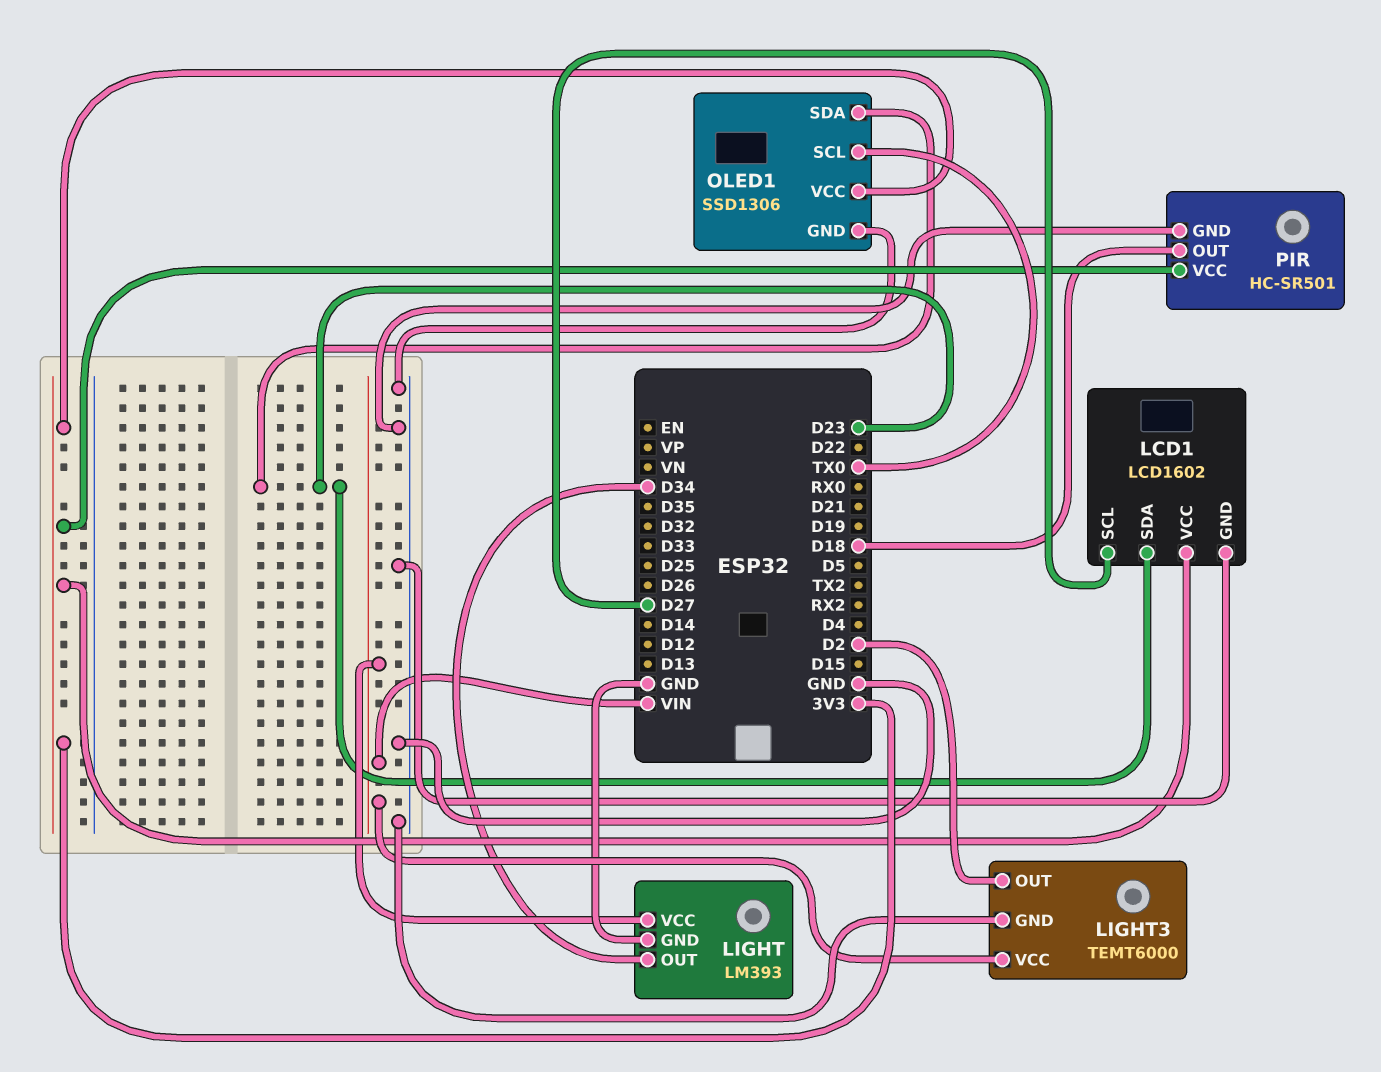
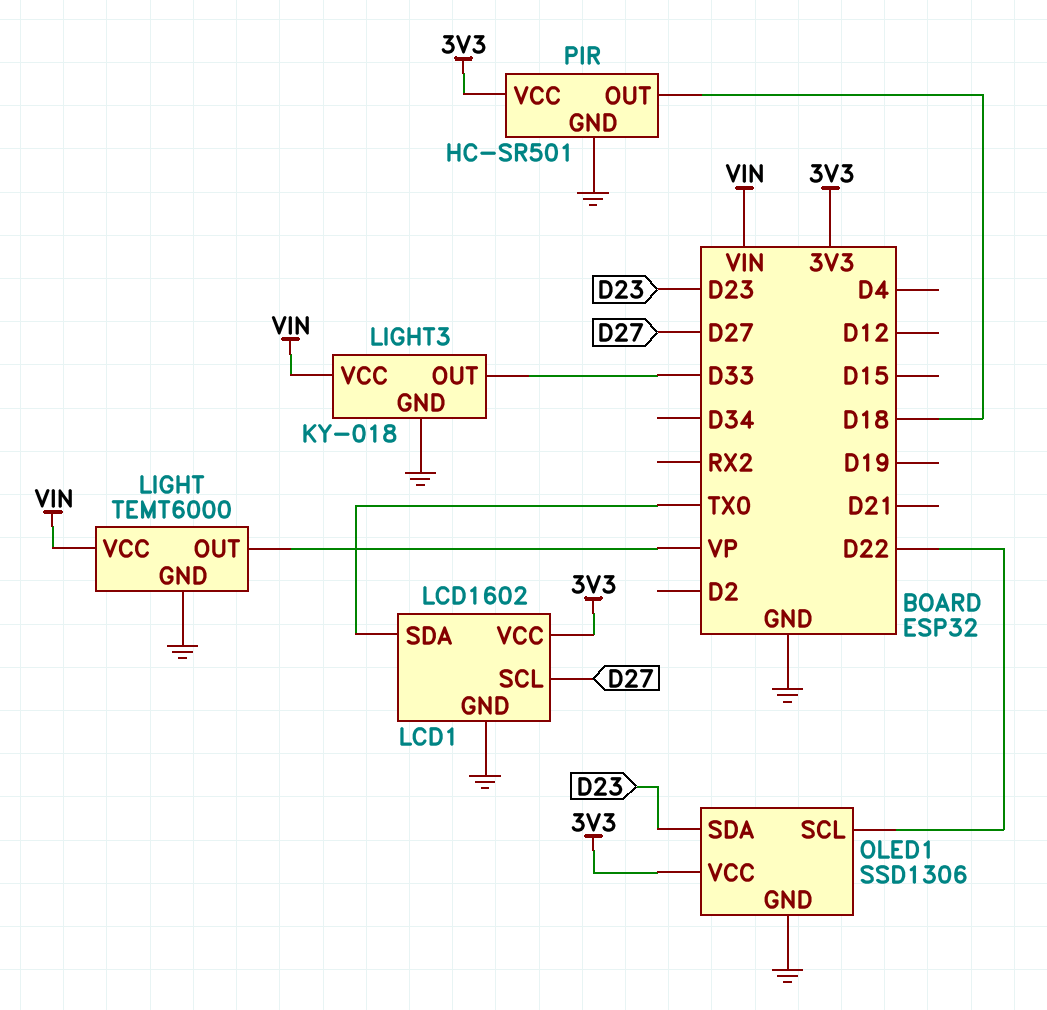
LCD1 pin SDA: D23 -> TX0
LIGHT: LM393 -> TEMT6000
LIGHT pin OUT: D34 -> VP
LIGHT3: TEMT6000 -> KY-018
LIGHT3 pin OUT: D2 -> D33
OLED1 pin SCL: TX0 -> D22

